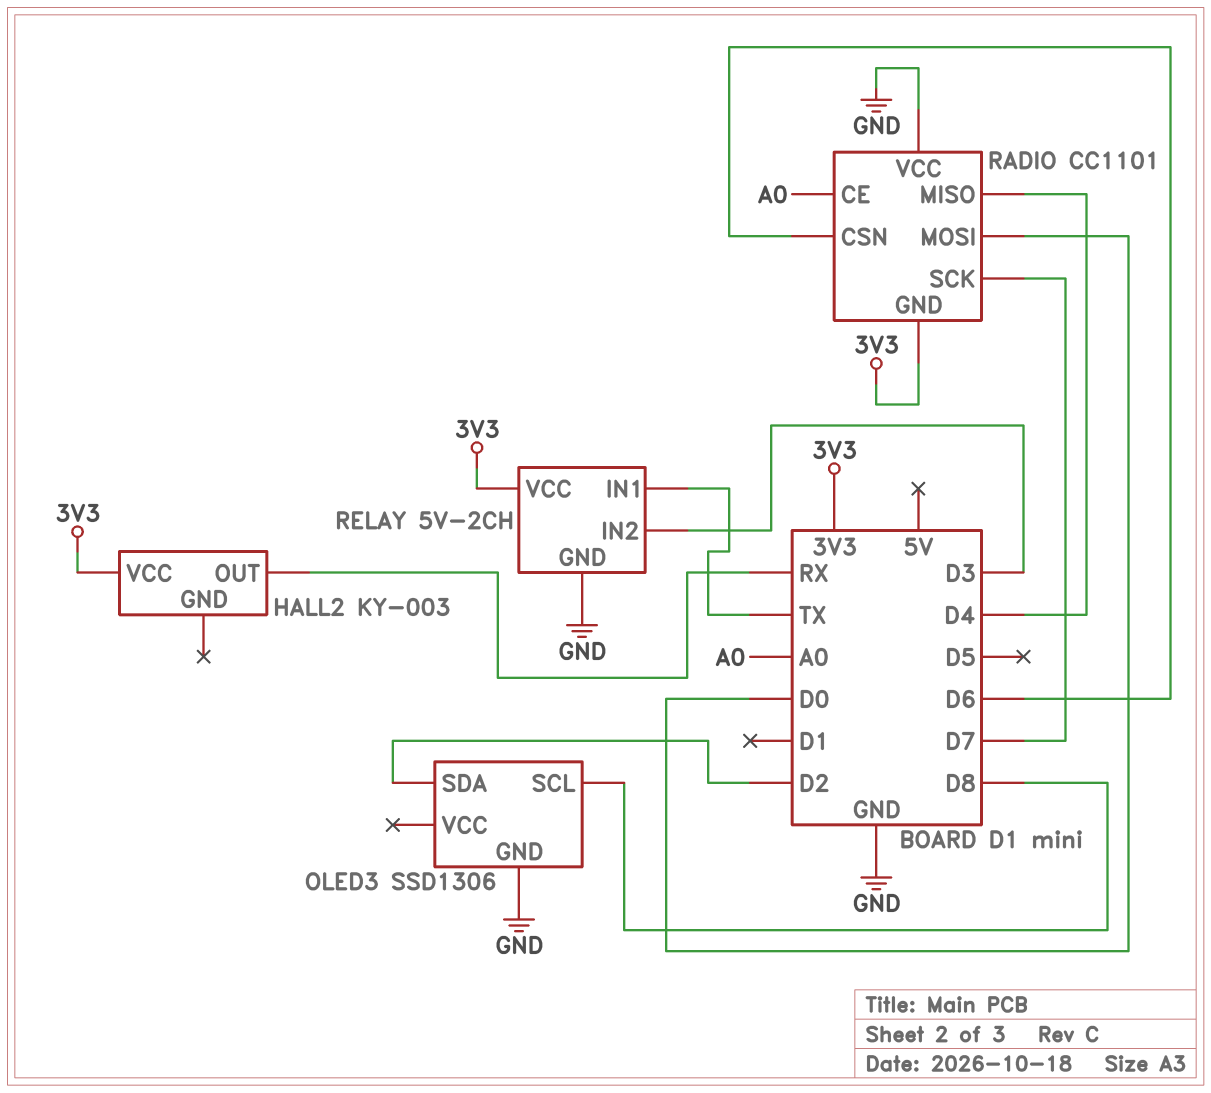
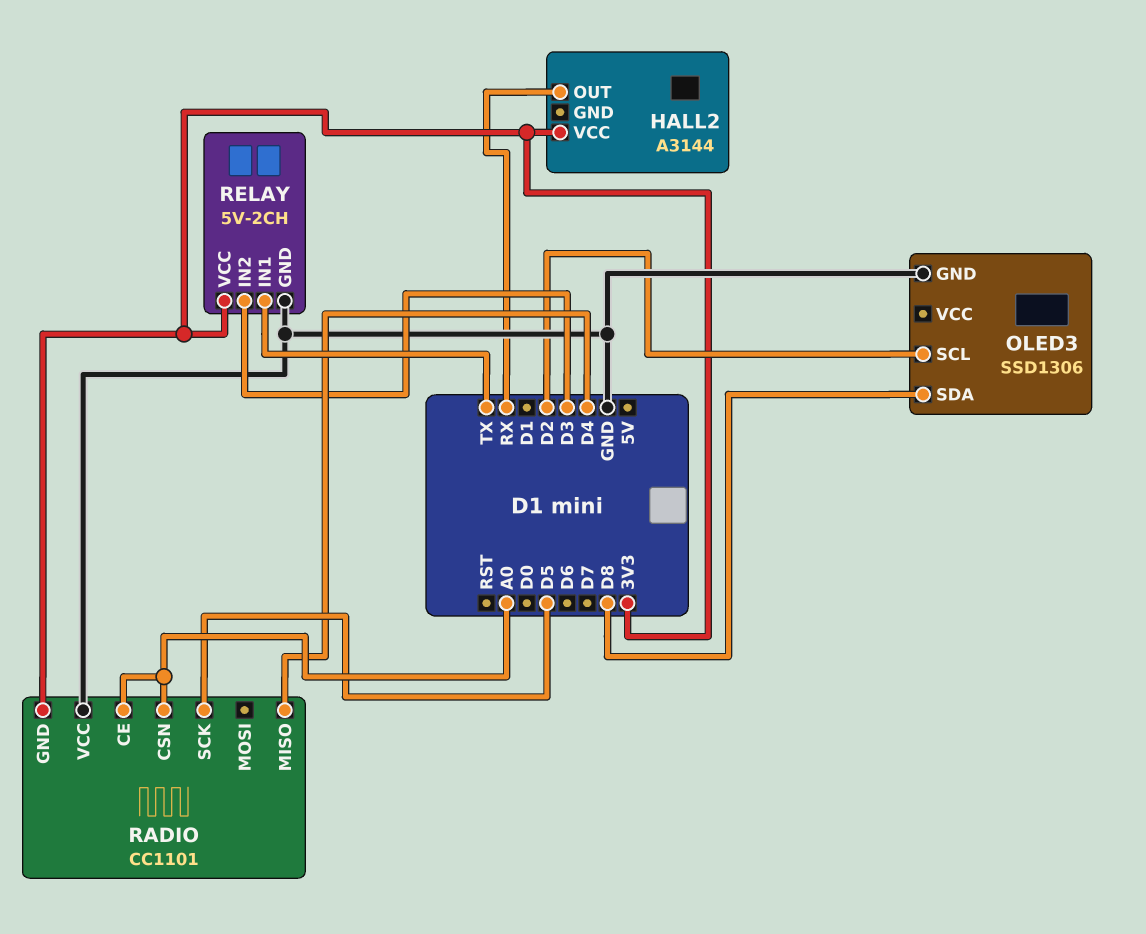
HALL2: KY-003 -> A3144
OLED3 pin SCL: D8 -> D2
OLED3 pin SDA: D2 -> D8
RADIO pin CSN: D6 -> A0
RADIO pin MOSI: D0 -> none
RADIO pin SCK: D7 -> D5

